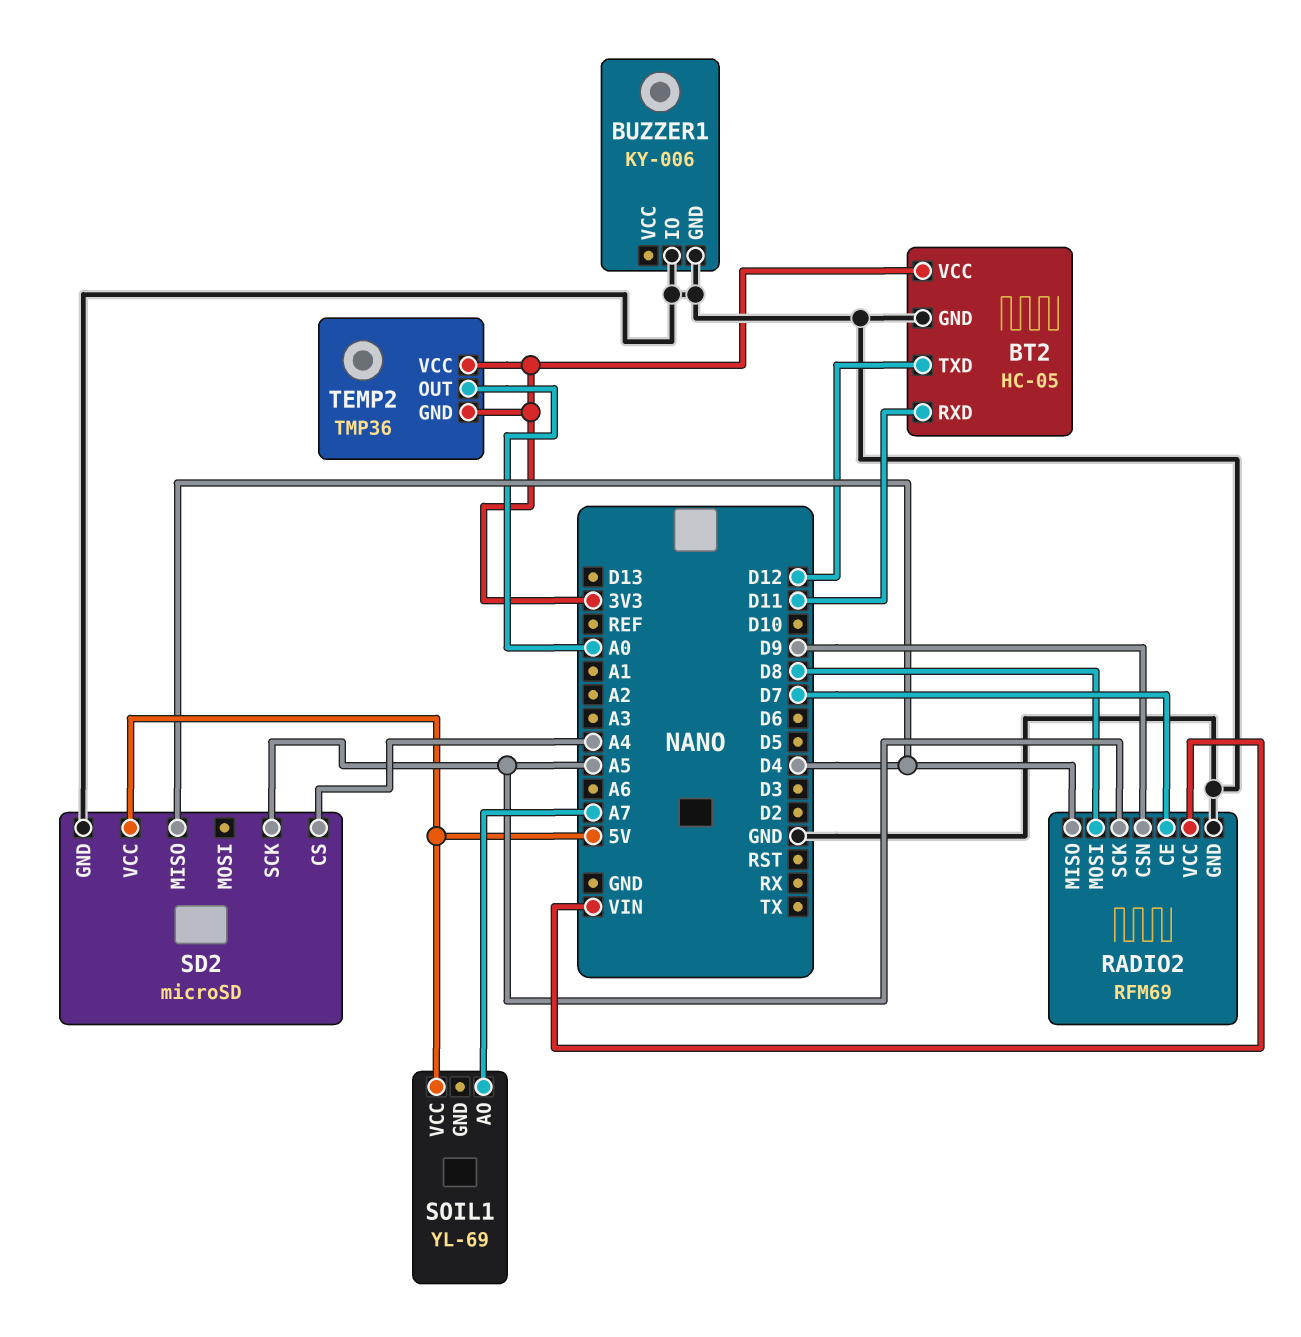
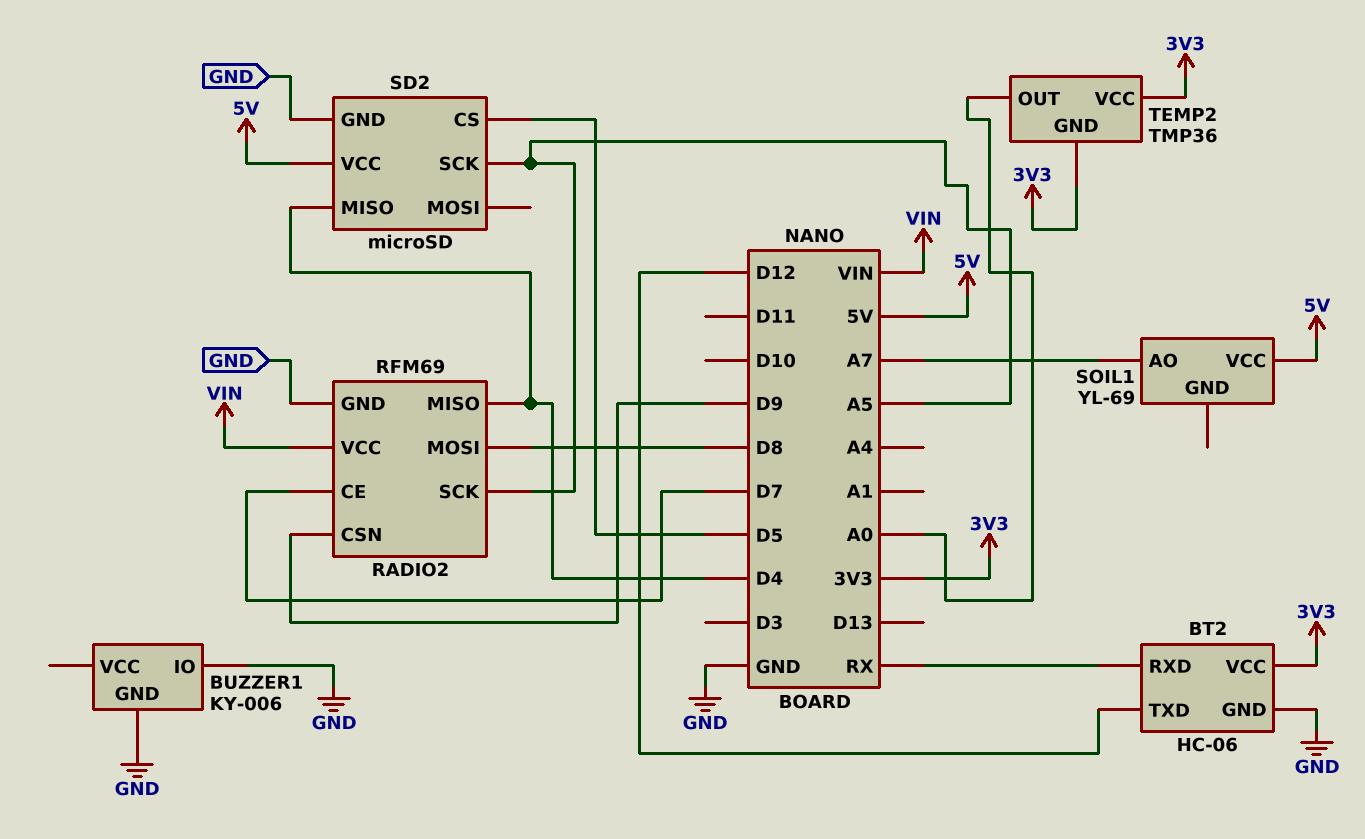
BT2: HC-05 -> HC-06
BT2 pin RXD: D11 -> RX
SD2 pin CS: A4 -> D5

